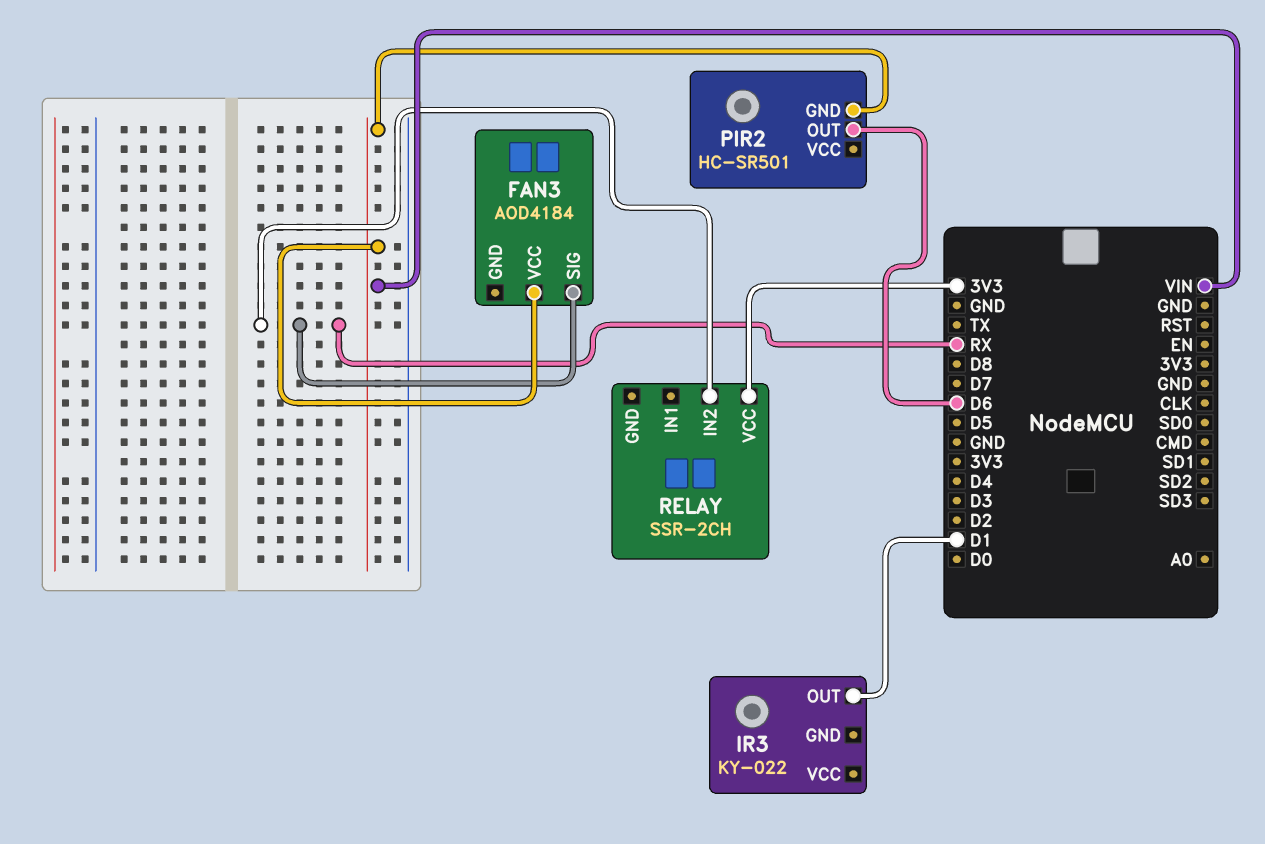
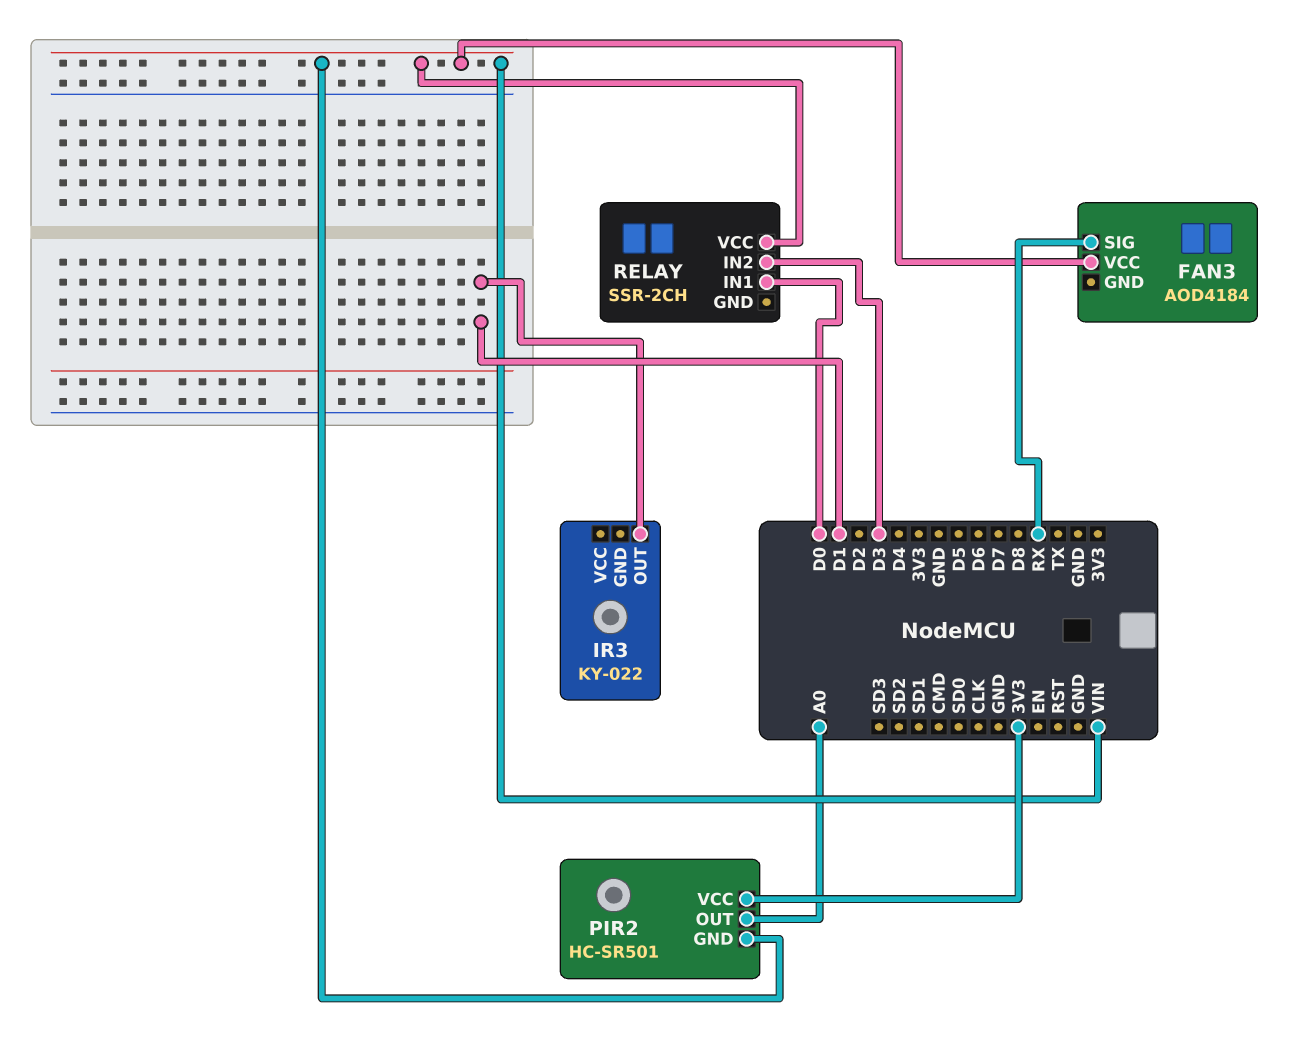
PIR2 pin OUT: D6 -> A0
PIR2 pin VCC: none -> 3V3
RELAY pin IN1: none -> D0
RELAY pin IN2: RX -> D3
RELAY pin VCC: 3V3 -> VIN

